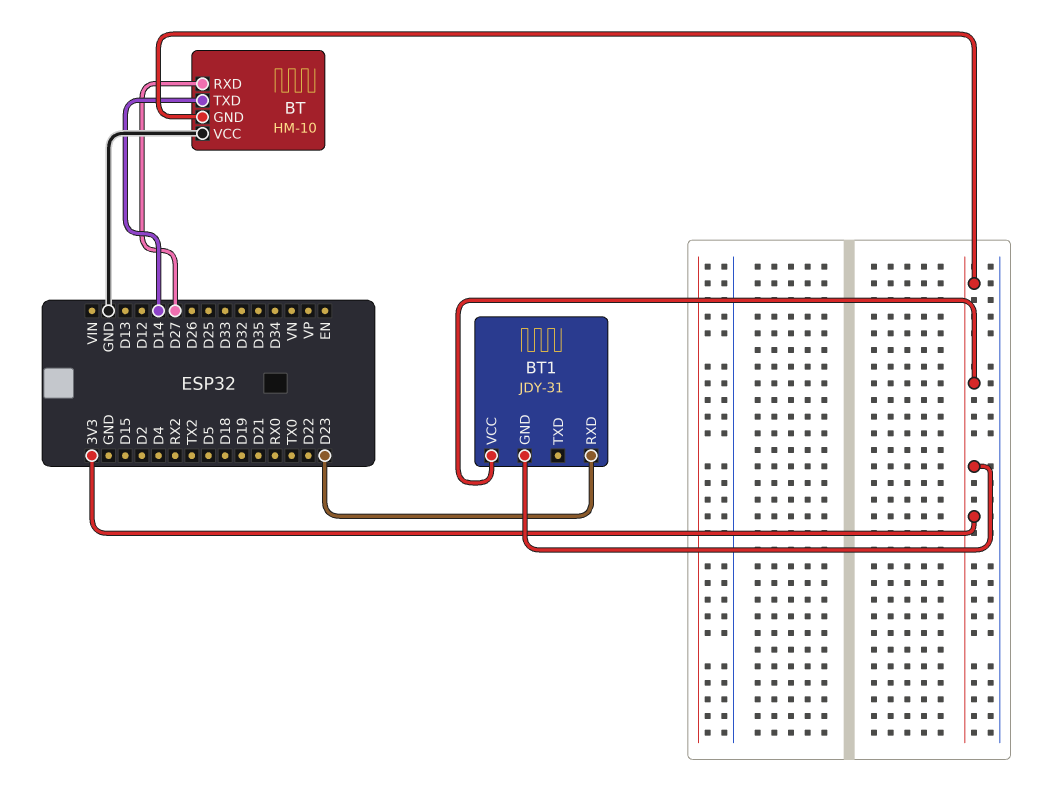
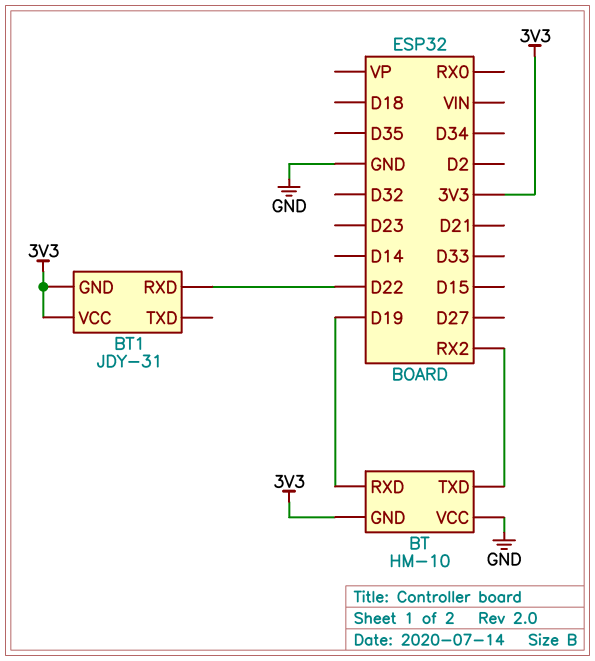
BT pin RXD: D27 -> D19
BT pin TXD: D14 -> RX2
BT1 pin RXD: D23 -> D22

